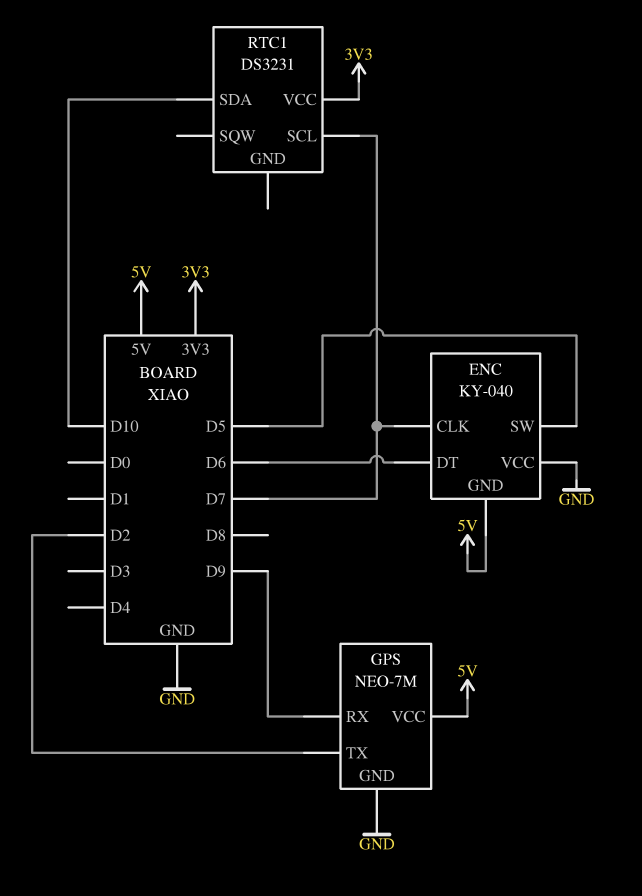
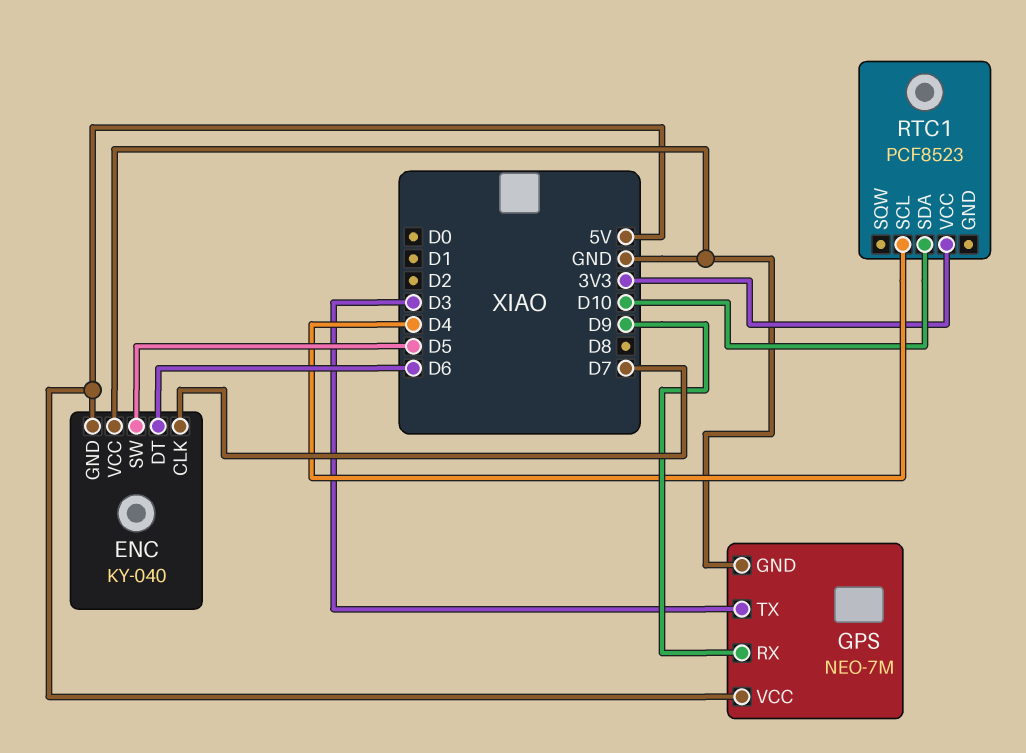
GPS pin TX: D2 -> D3
RTC1: DS3231 -> PCF8523
RTC1 pin SCL: D7 -> D4

